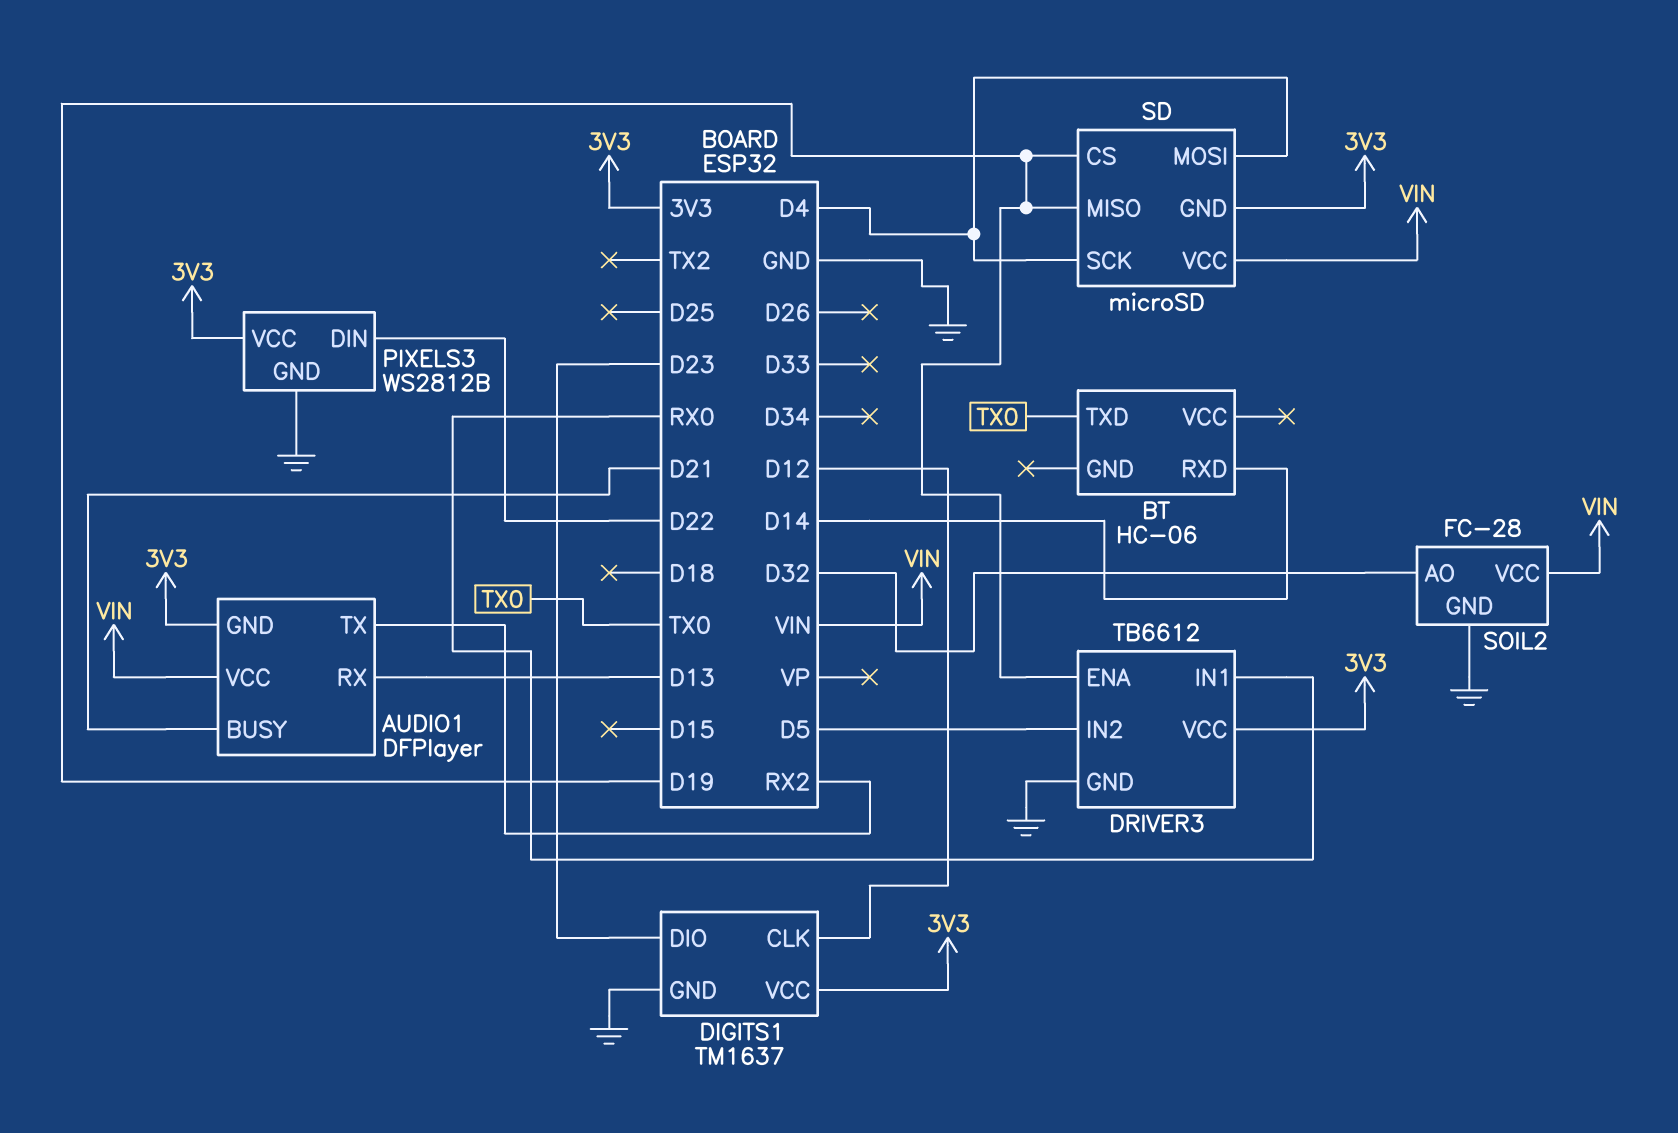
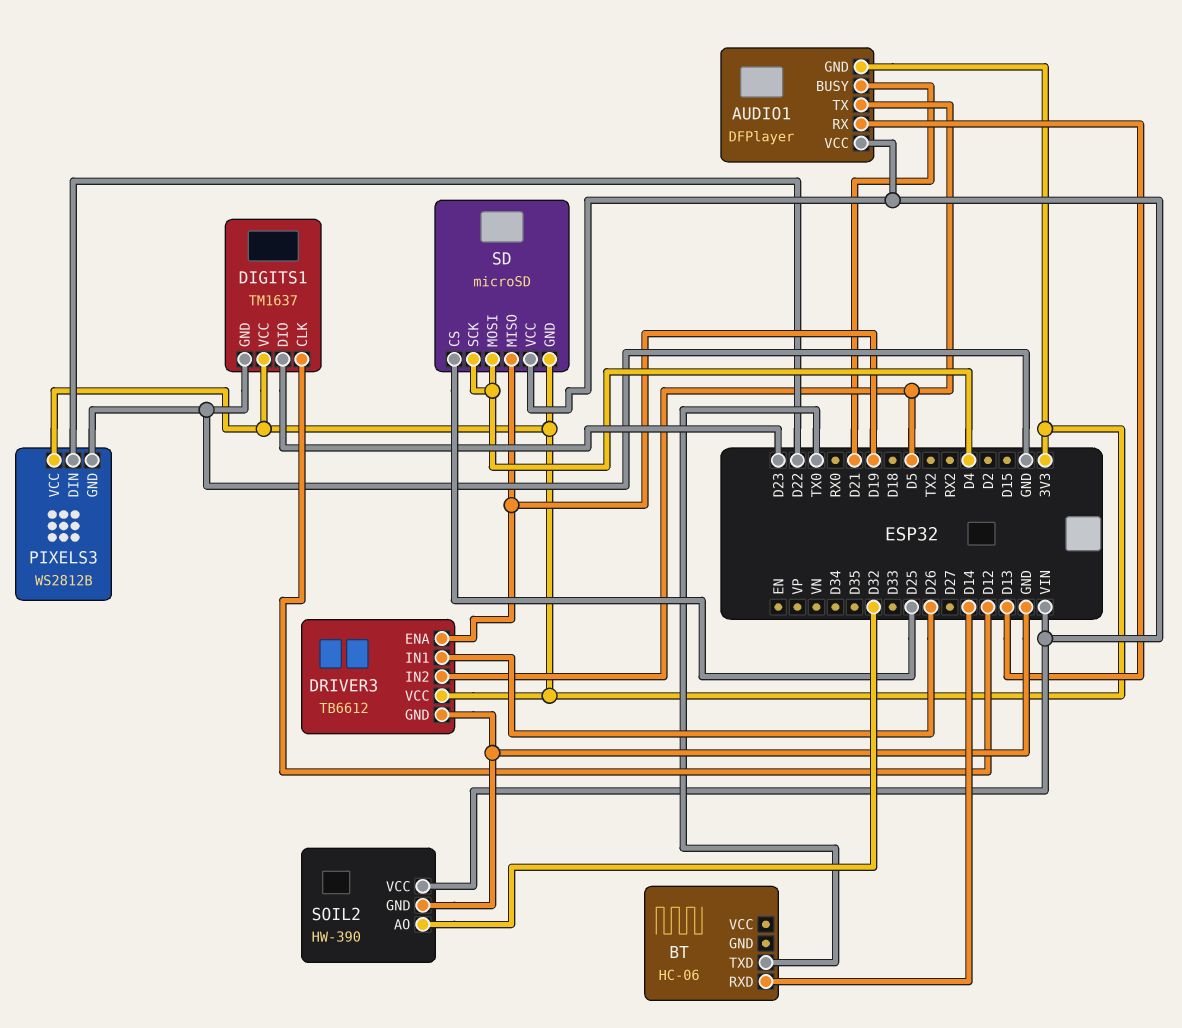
AUDIO1 pin TX: RX2 -> D5
DRIVER3 pin IN1: RX0 -> D26
SD pin CS: D19 -> D25
SOIL2: FC-28 -> HW-390

